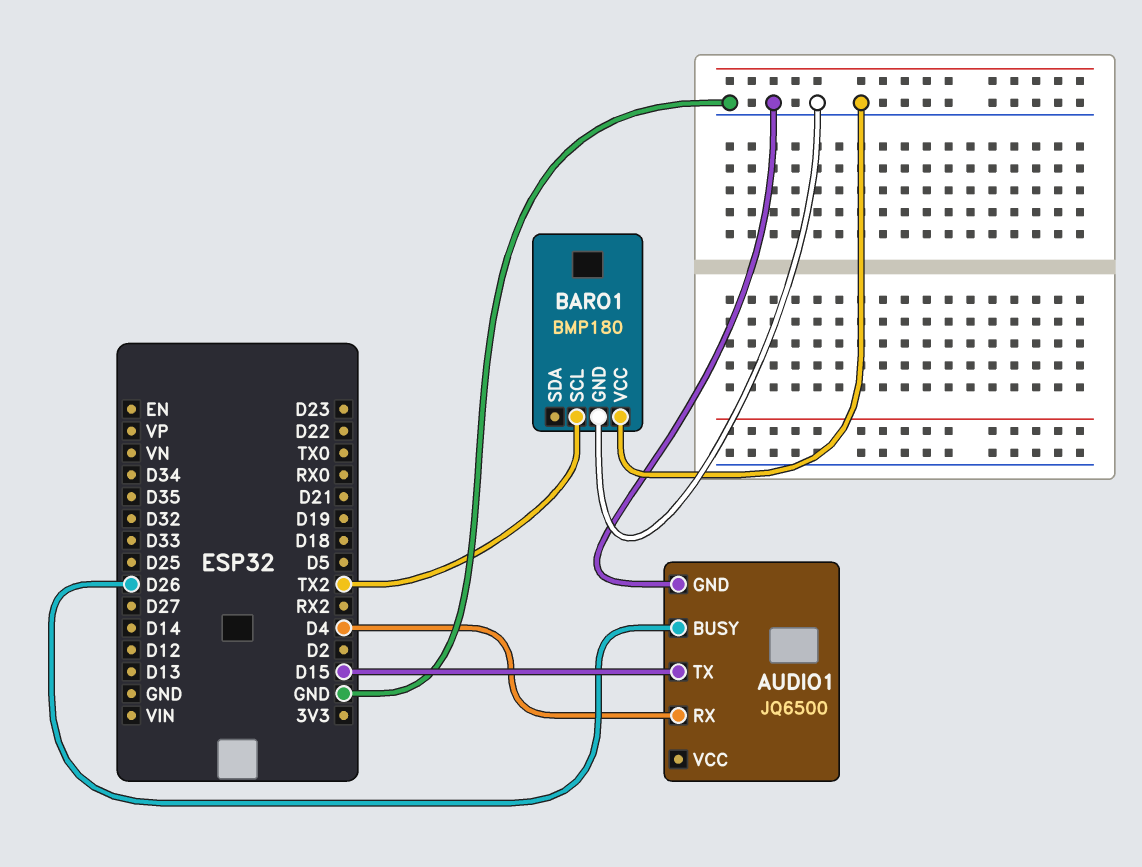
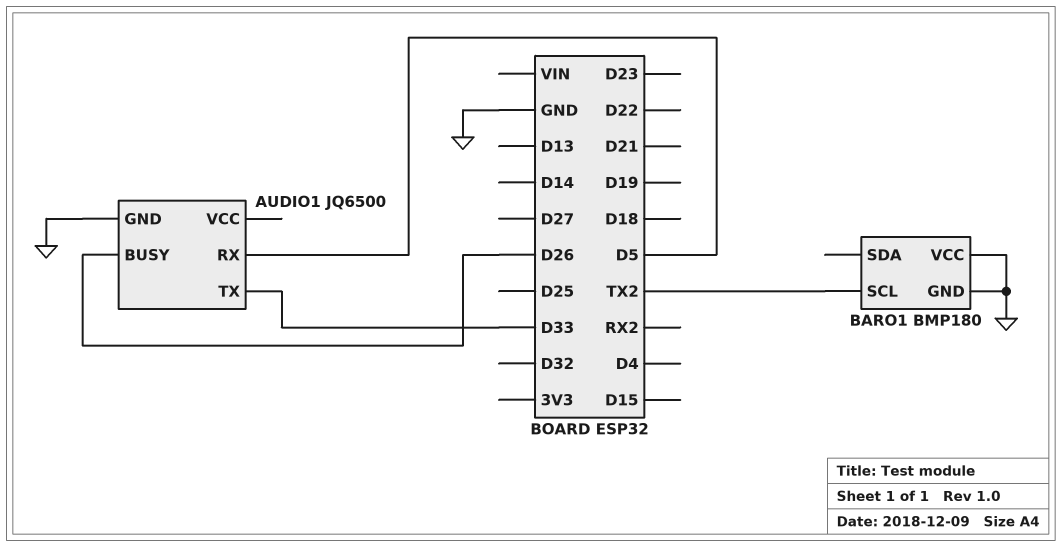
AUDIO1 pin RX: D4 -> D5
AUDIO1 pin TX: D15 -> D33

